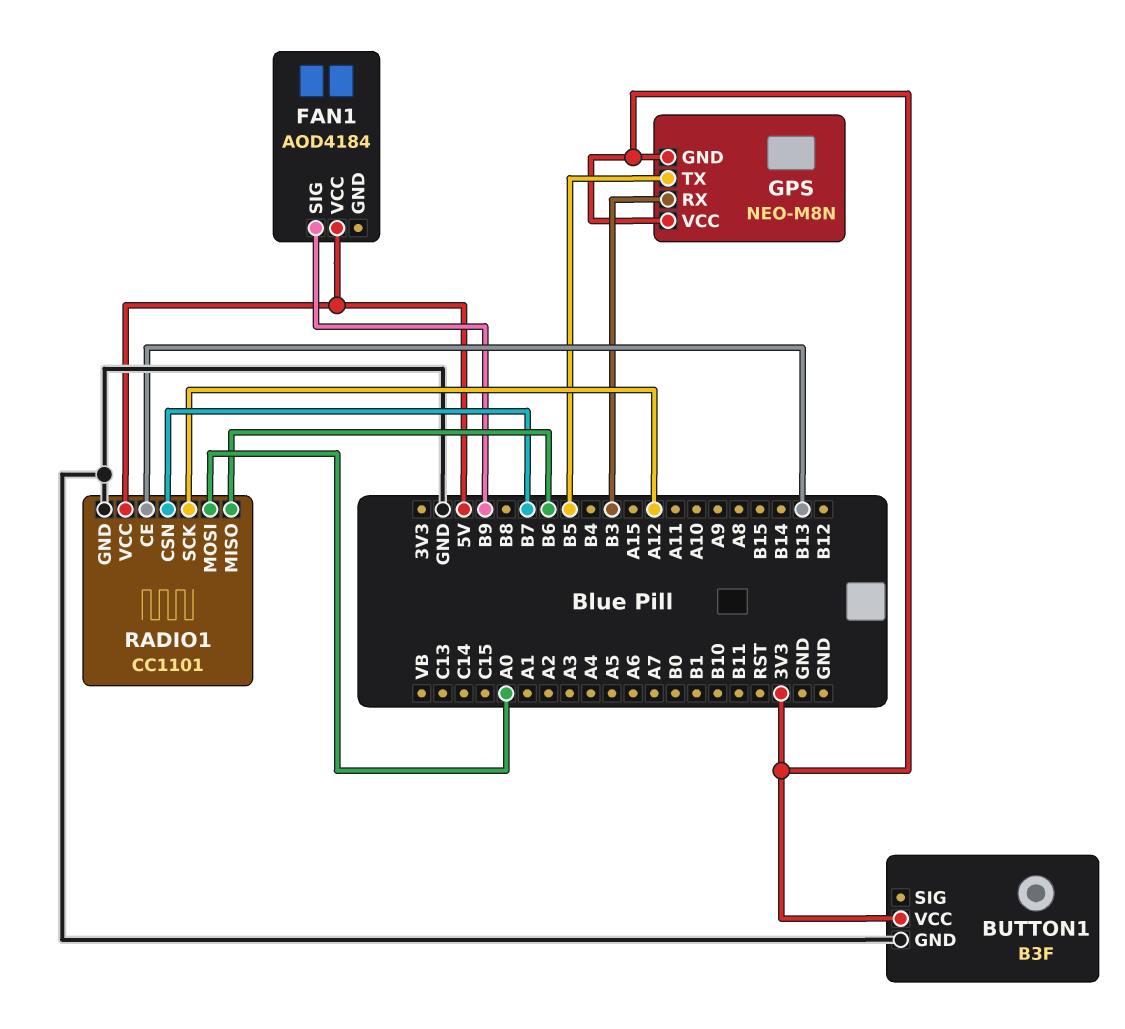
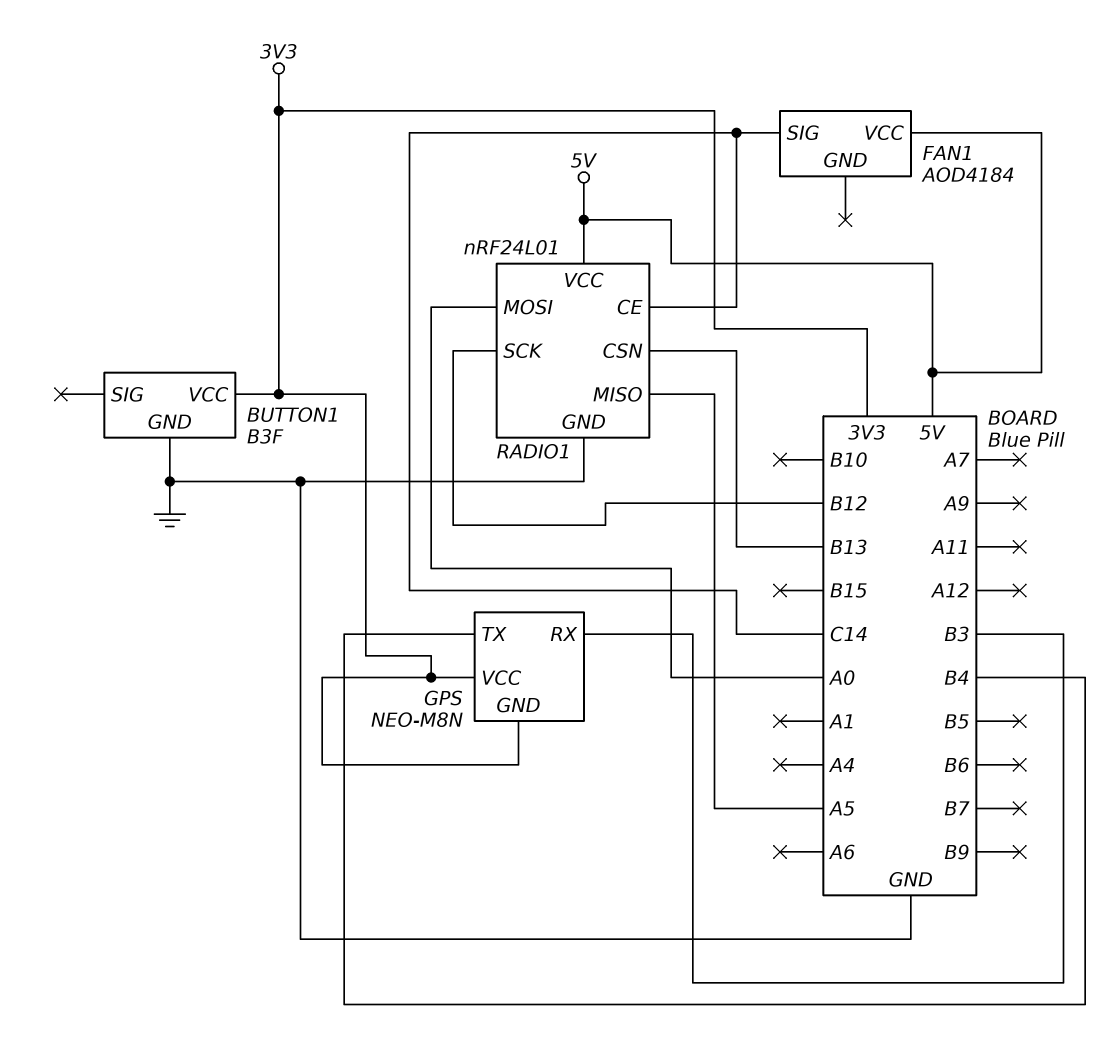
FAN1 pin SIG: B9 -> C14
GPS pin TX: B5 -> B4
RADIO1: CC1101 -> nRF24L01
RADIO1 pin CE: B13 -> C14
RADIO1 pin CSN: B7 -> B13
RADIO1 pin MISO: B6 -> A5
RADIO1 pin SCK: A12 -> B12

